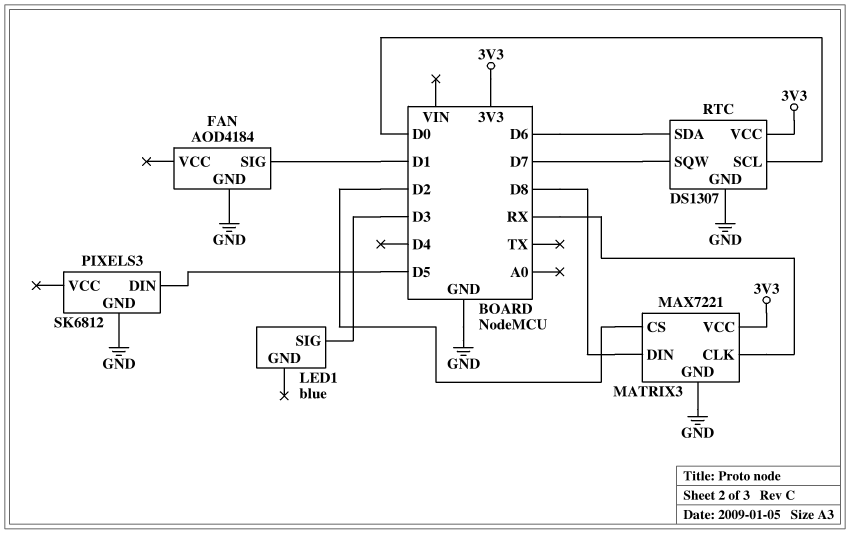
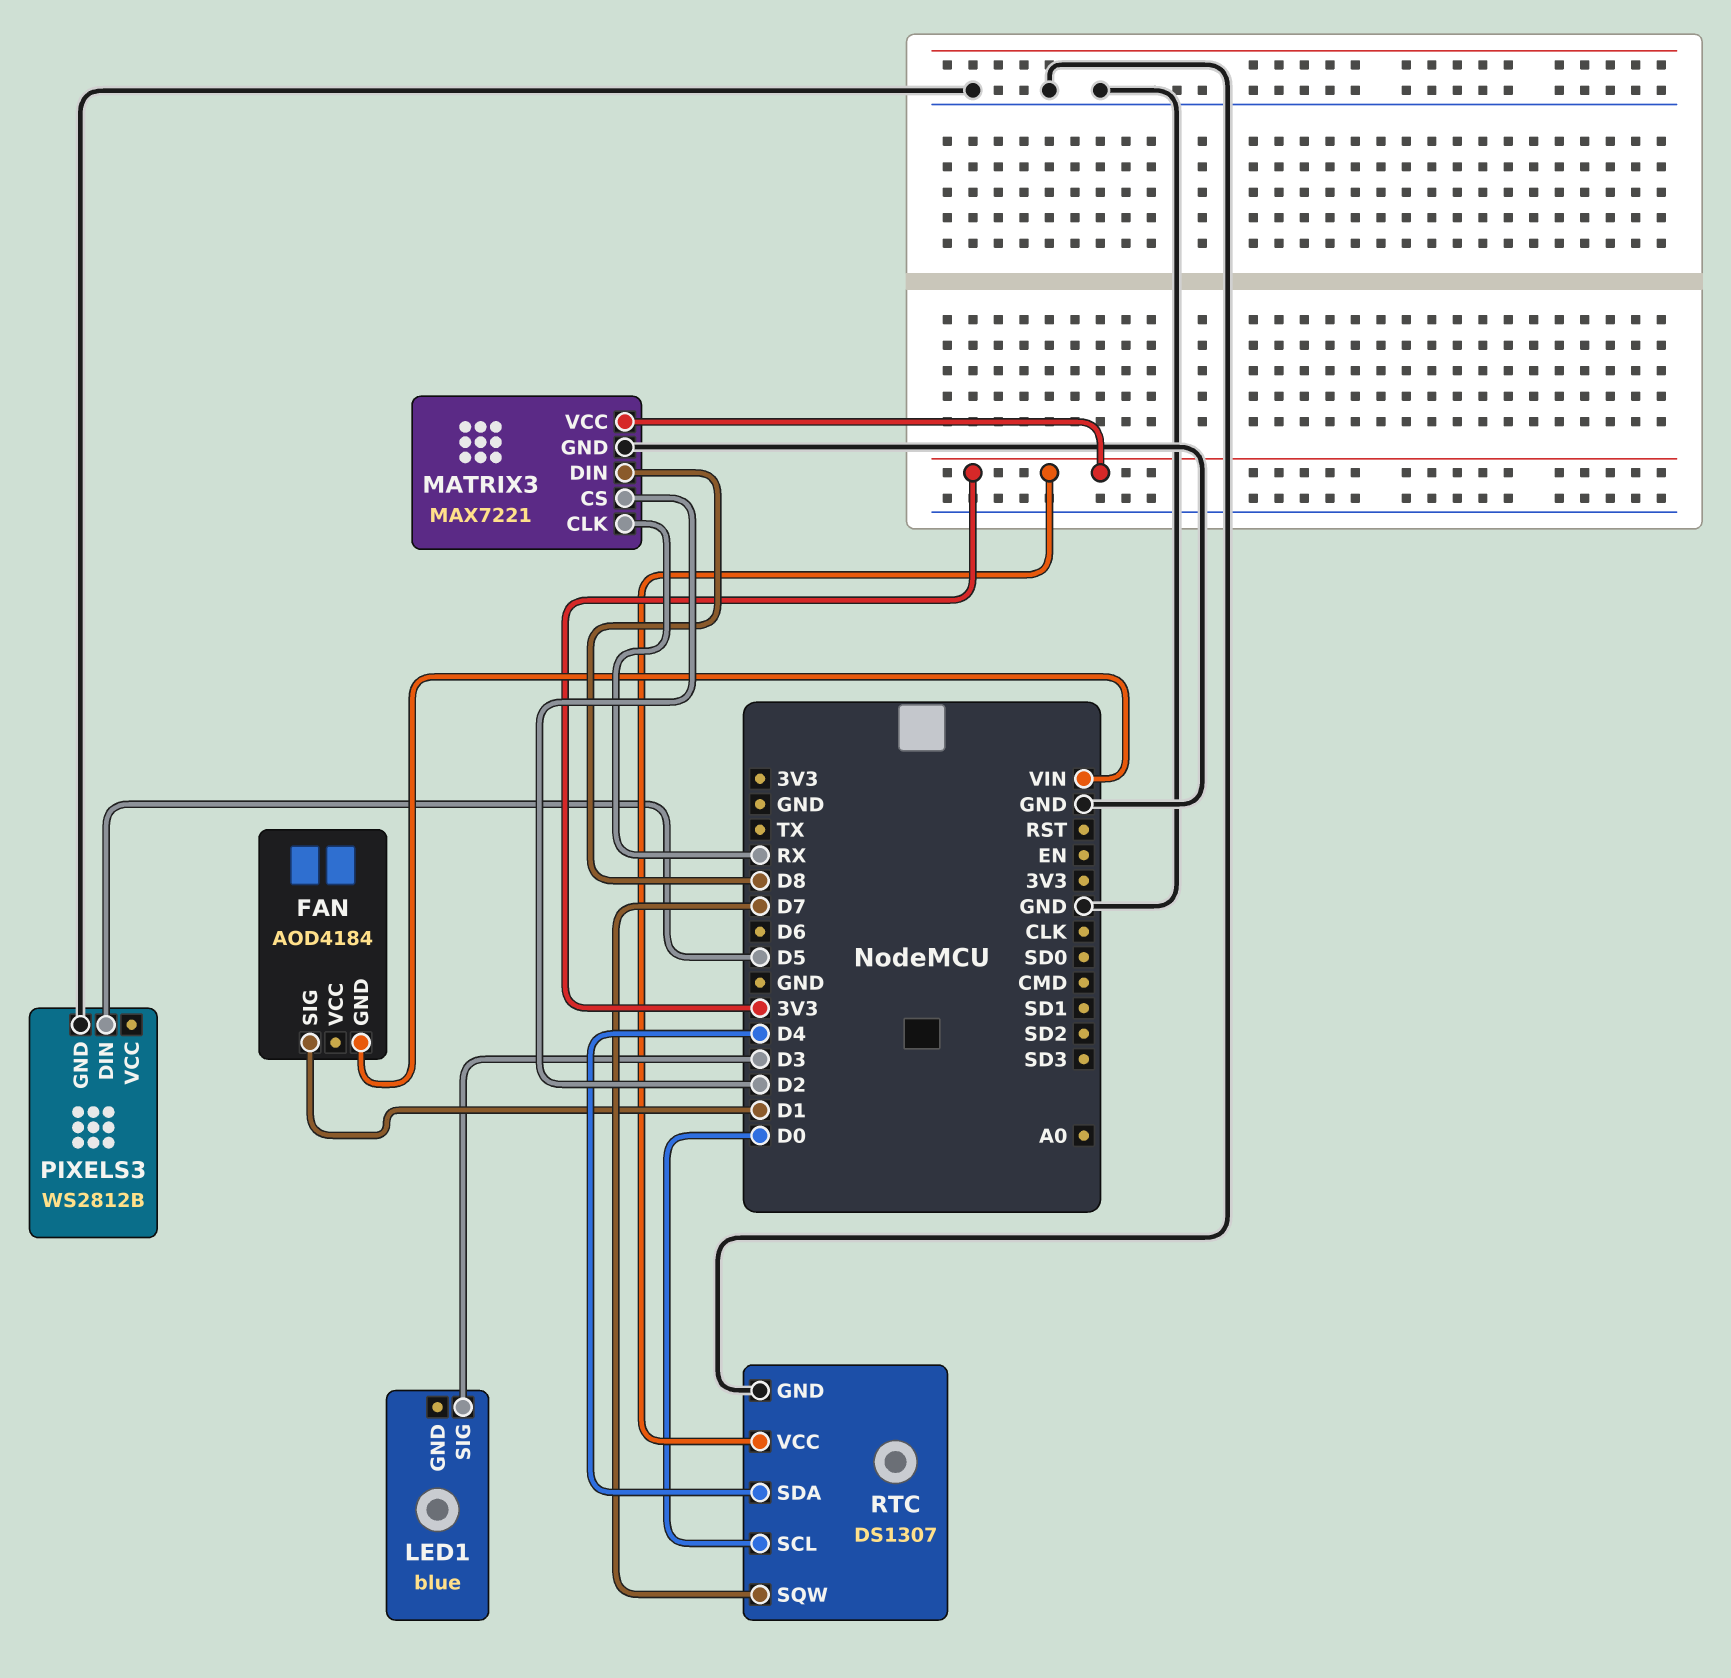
FAN pin GND: GND -> VIN
PIXELS3: SK6812 -> WS2812B
RTC pin SDA: D6 -> D4

